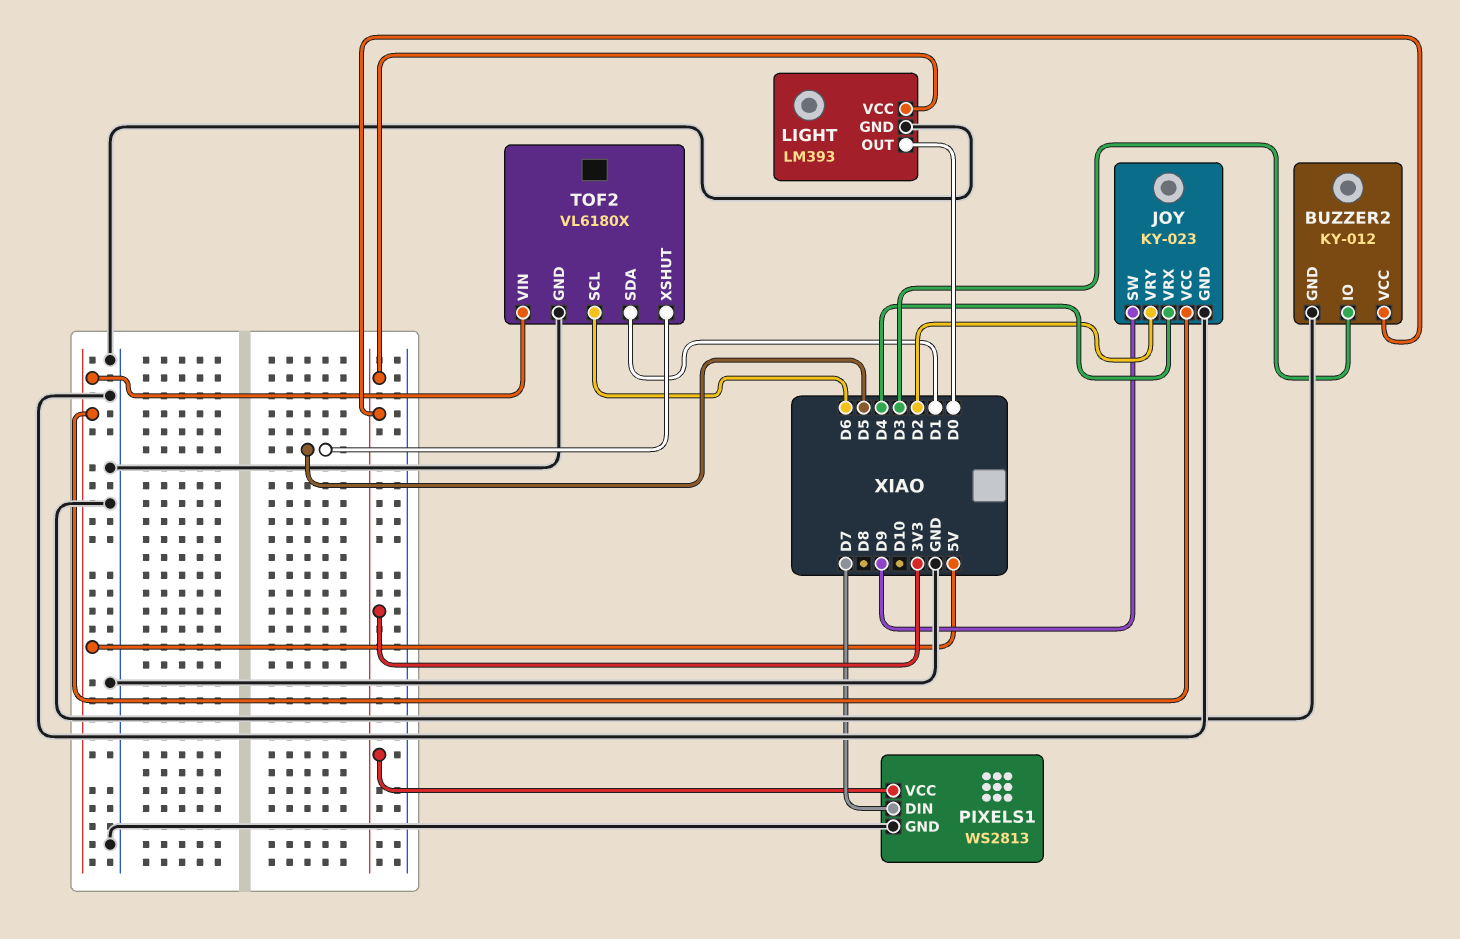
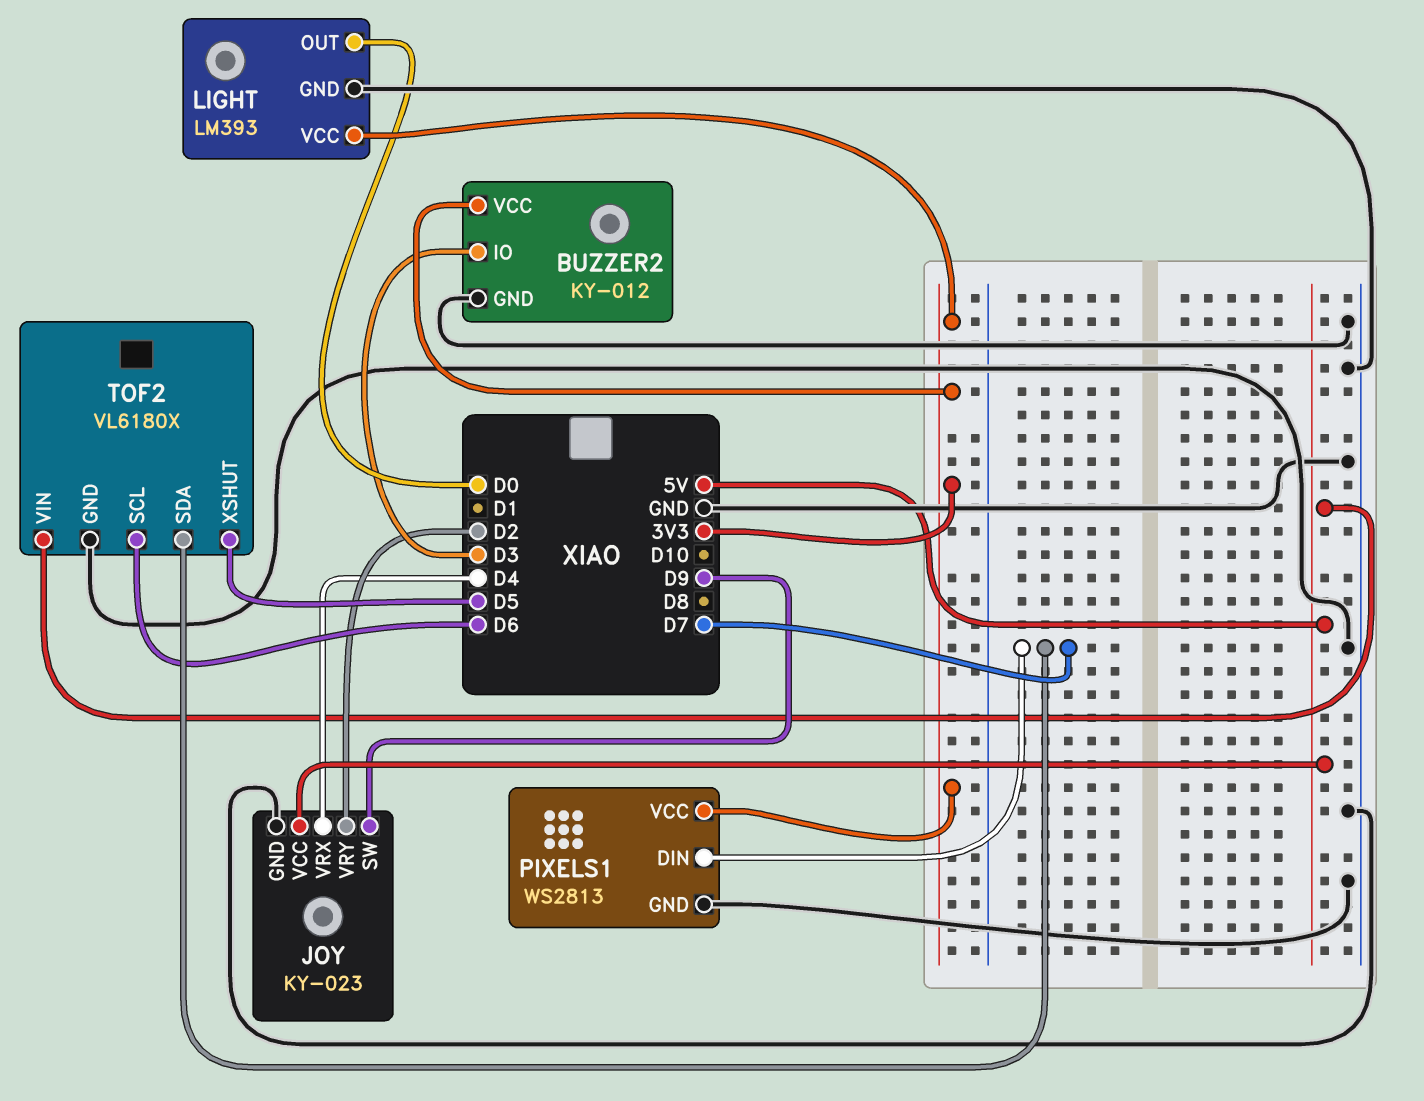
TOF2 pin SDA: D1 -> D7

